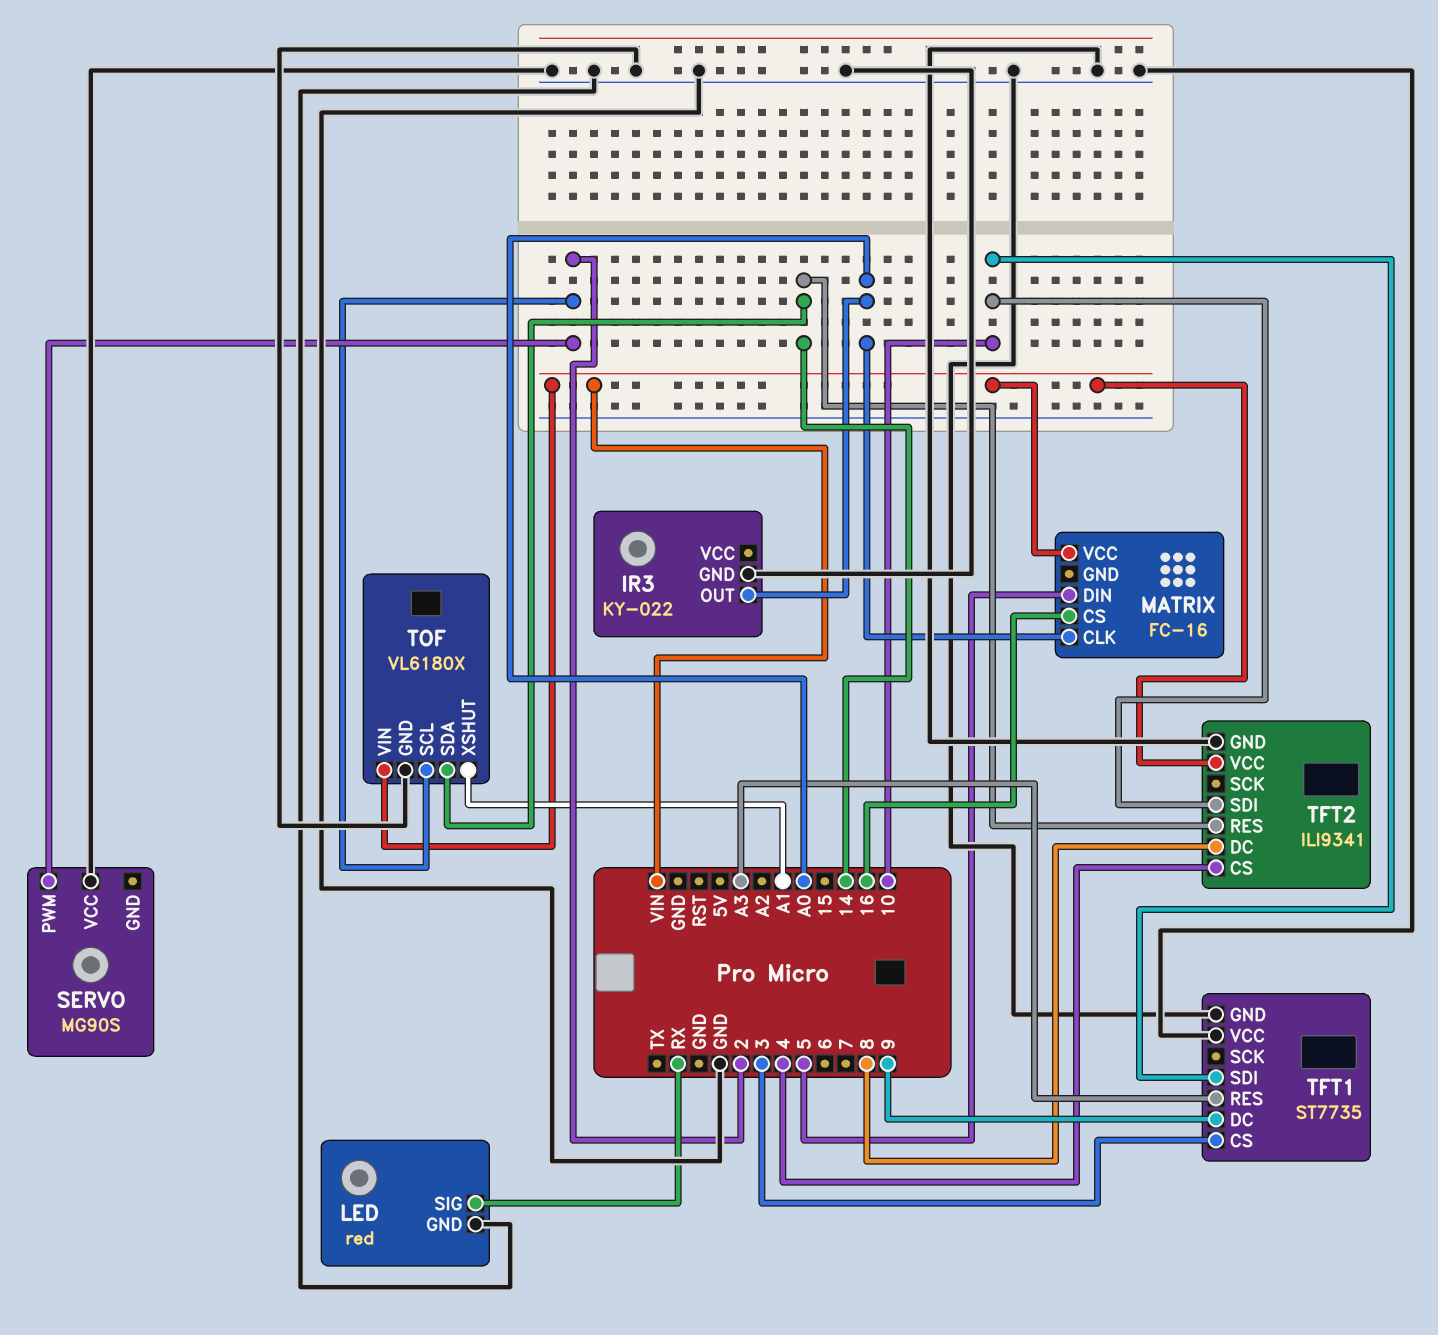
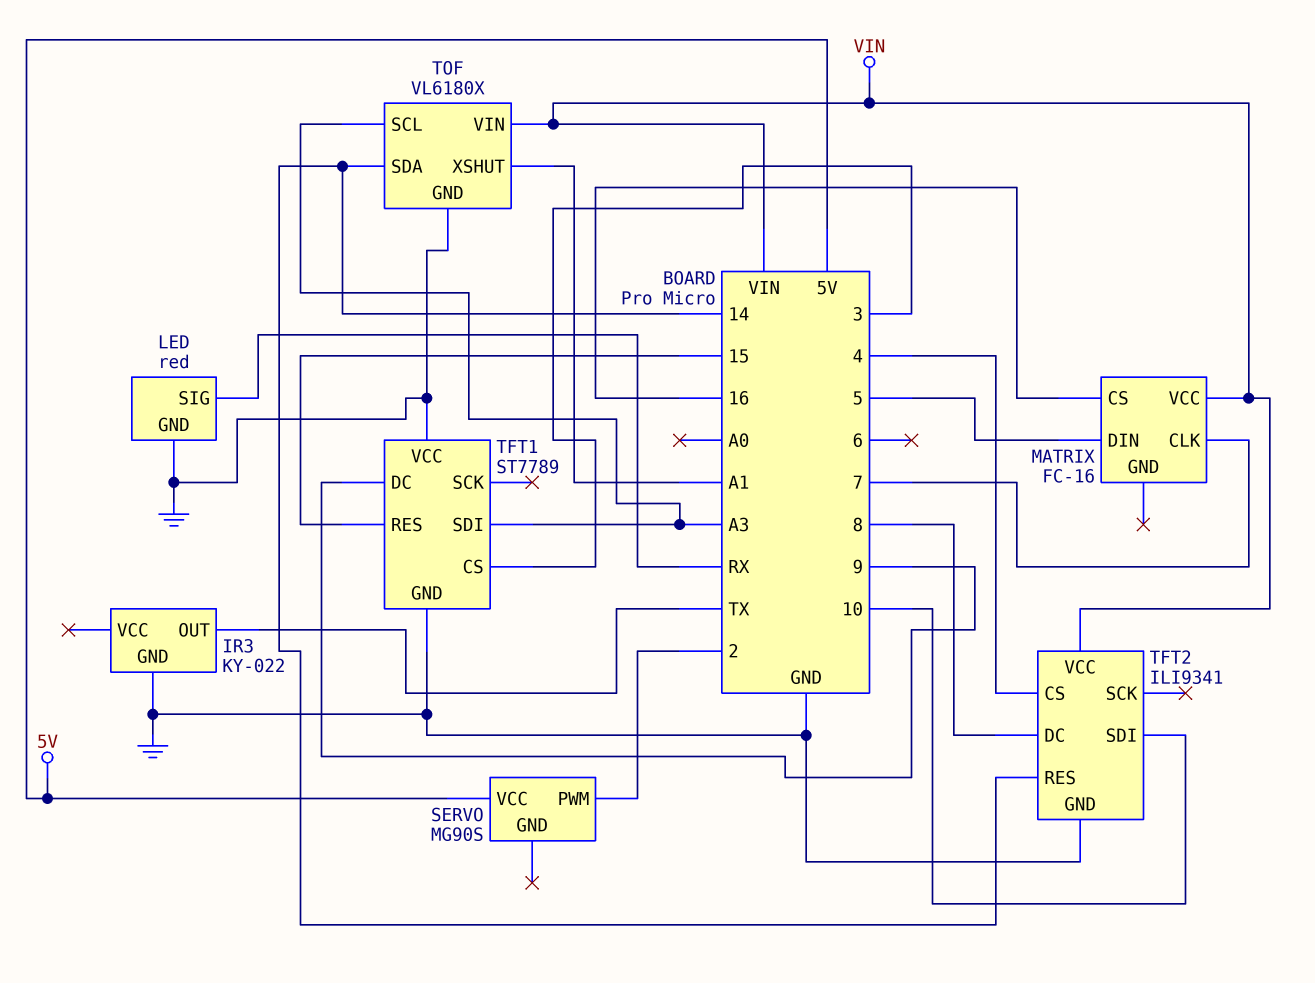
IR3 pin OUT: A0 -> TX
MATRIX pin CLK: A0 -> 7
SERVO pin VCC: GND -> 5V
TFT1: ST7735 -> ST7789
TFT1 pin RES: A3 -> 15
TFT1 pin SDI: 10 -> A3
TOF pin SCL: 2 -> A3

